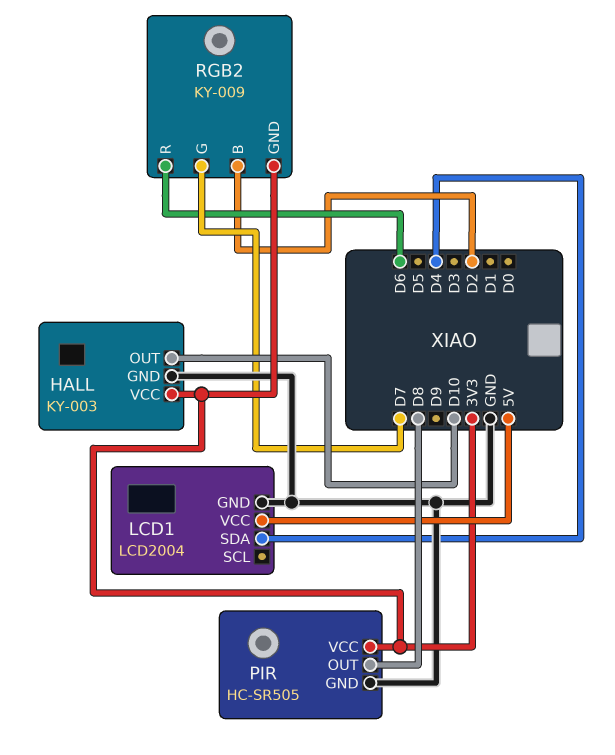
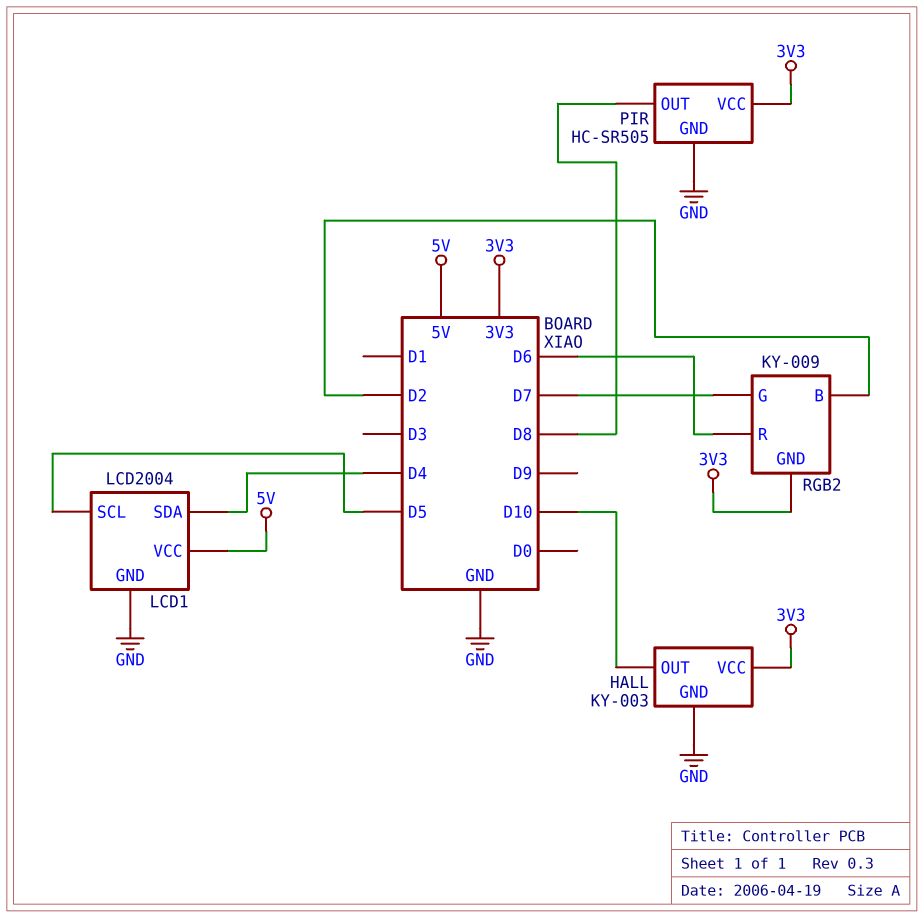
LCD1 pin SCL: none -> D5

